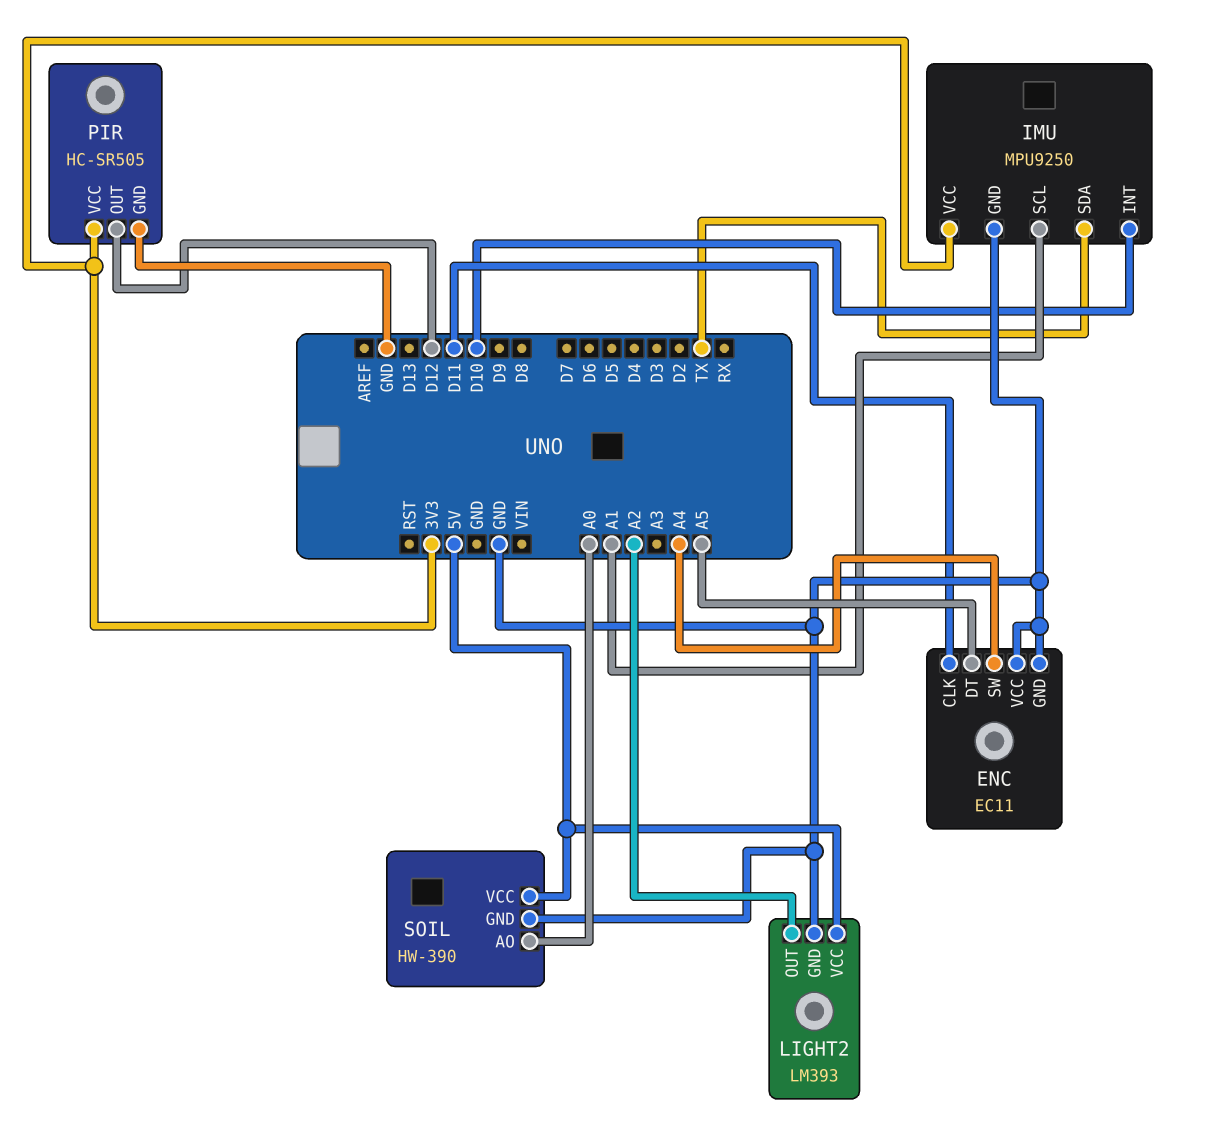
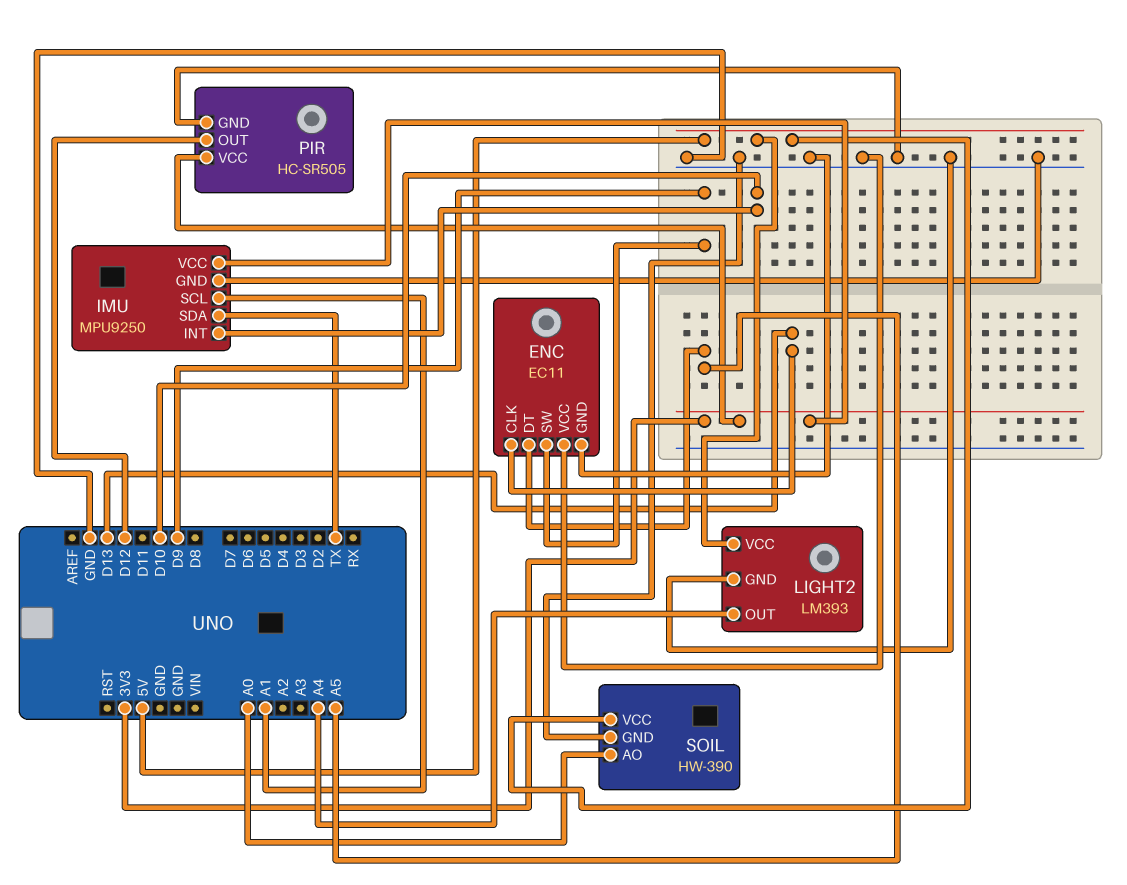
ENC pin CLK: D11 -> D13
ENC pin SW: A4 -> D9
LIGHT2 pin OUT: A2 -> A4

